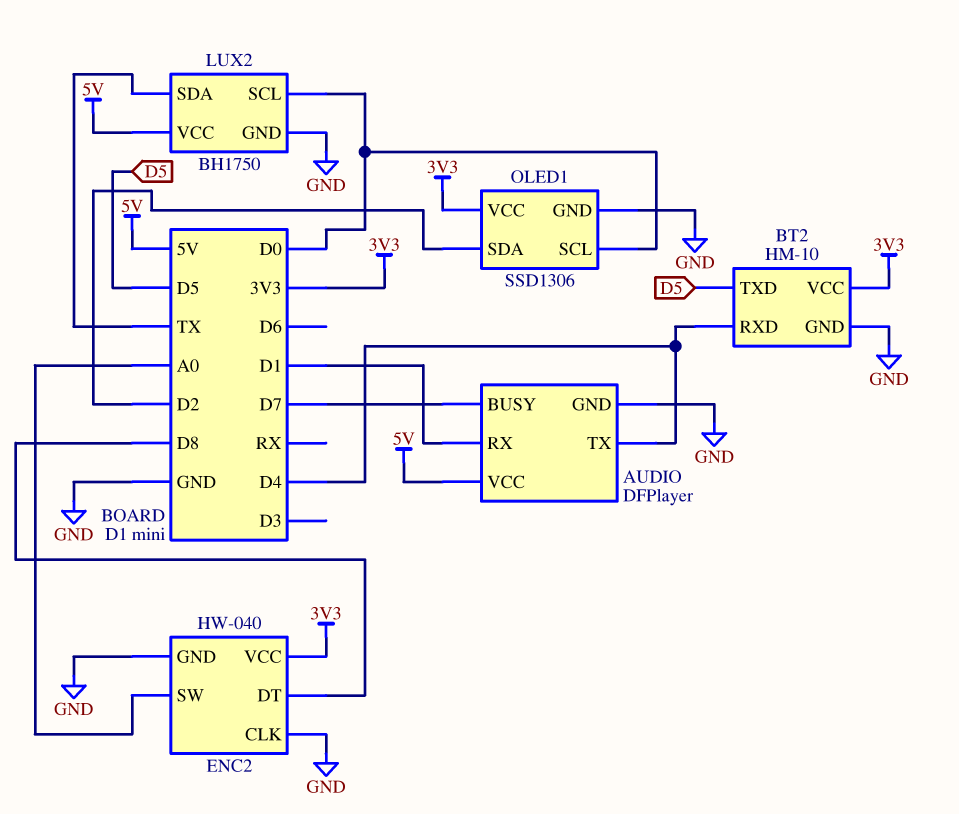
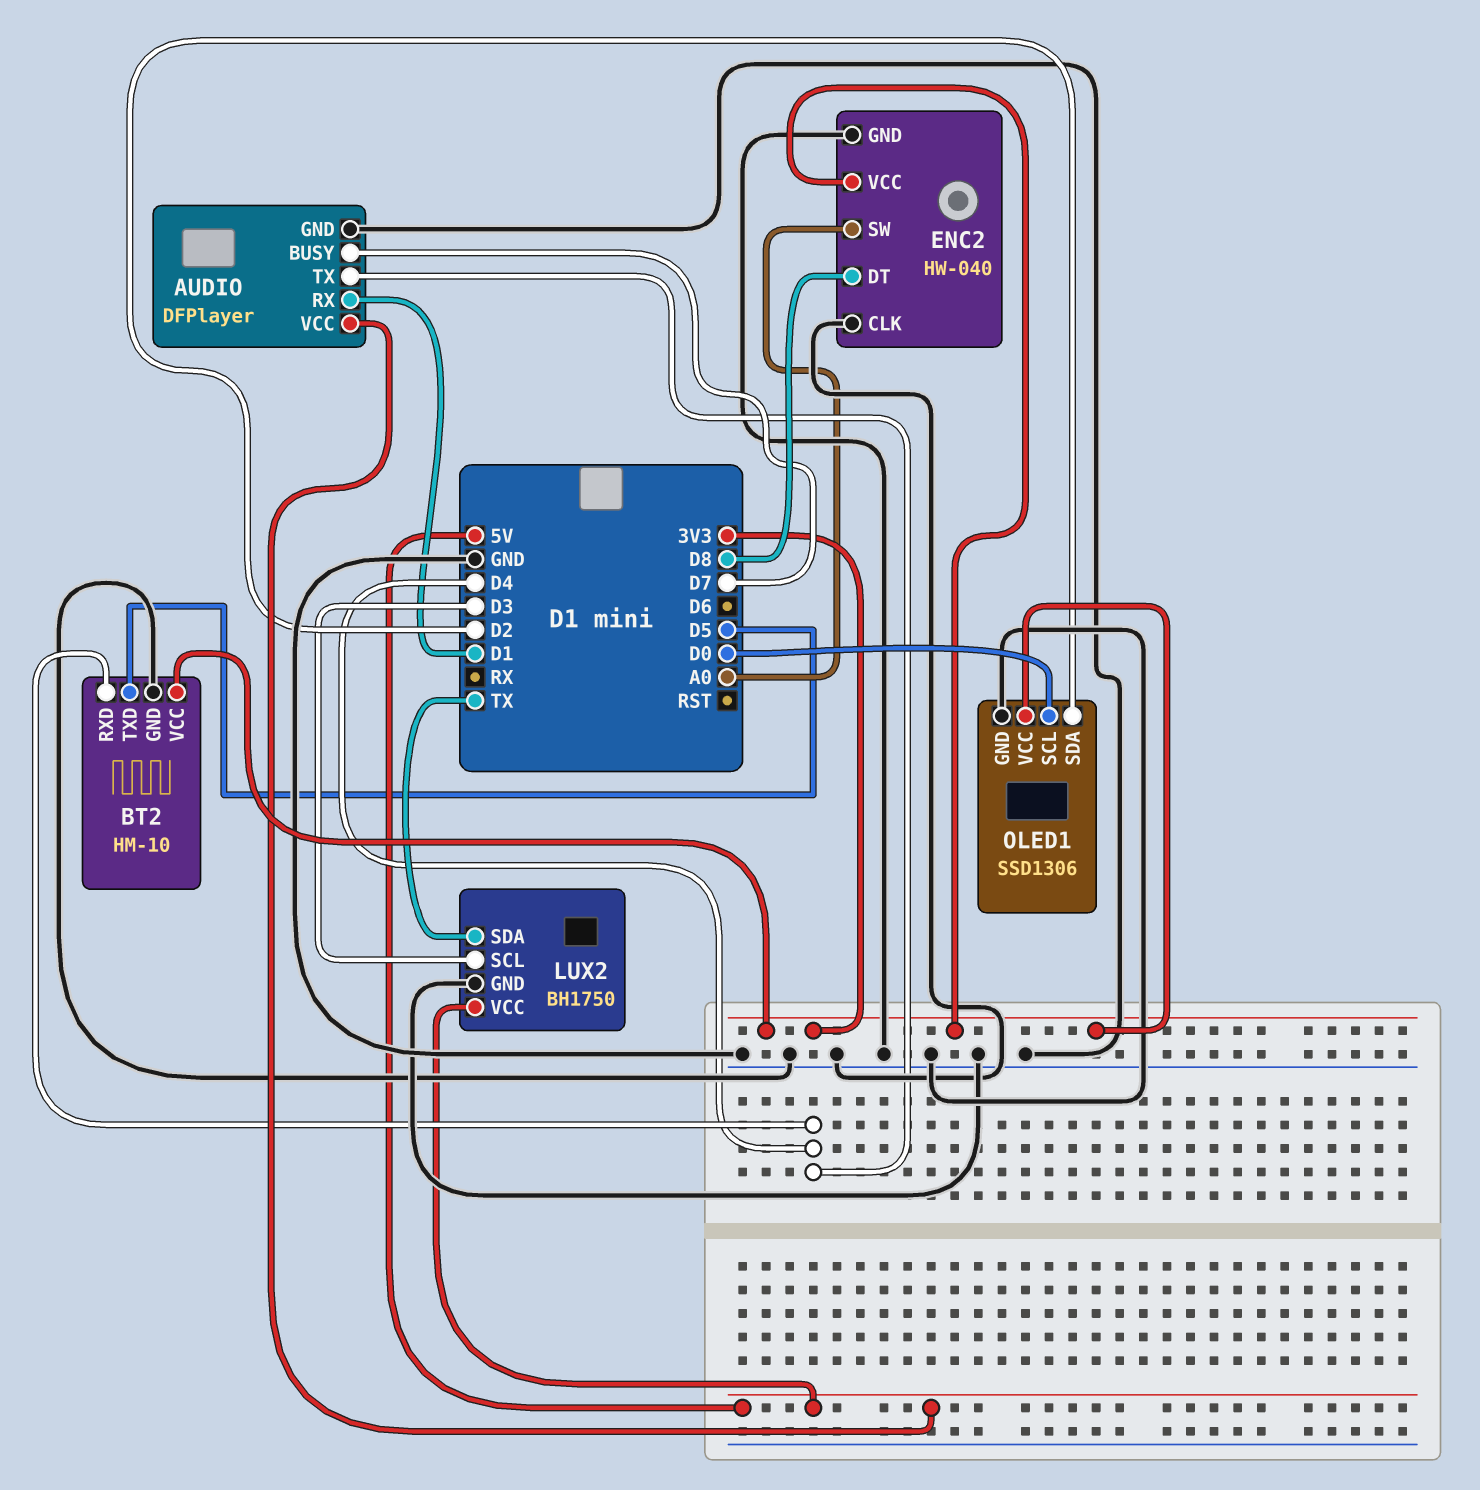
LUX2 pin SCL: D0 -> D3

